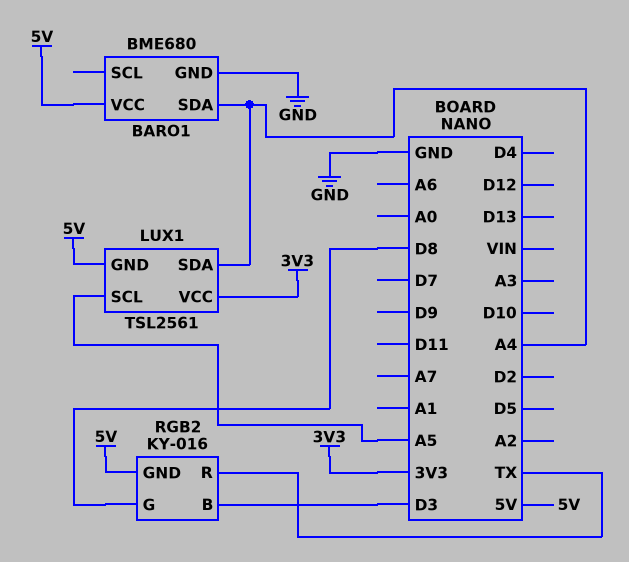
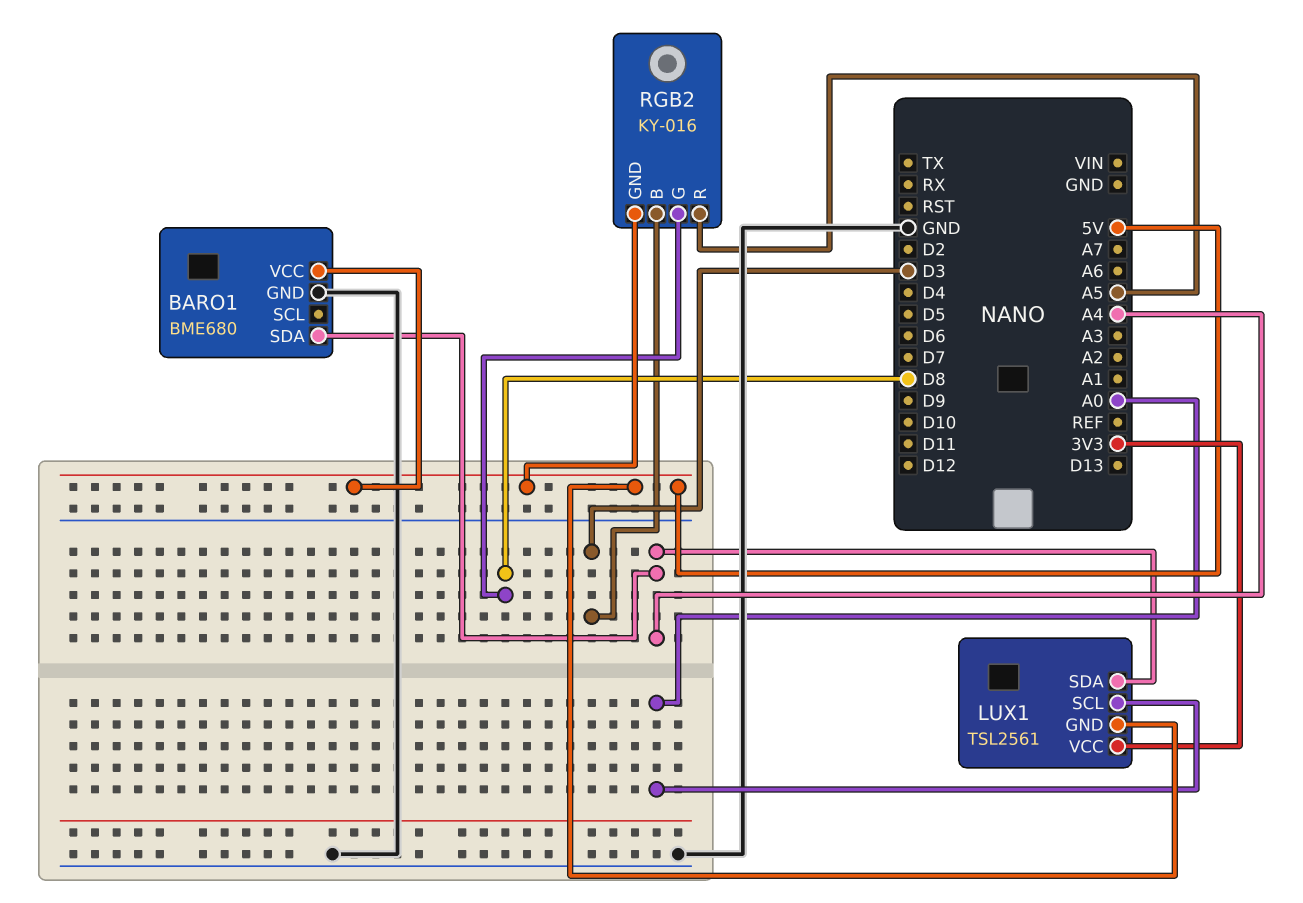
LUX1 pin SCL: A5 -> A0
RGB2 pin R: TX -> A5

